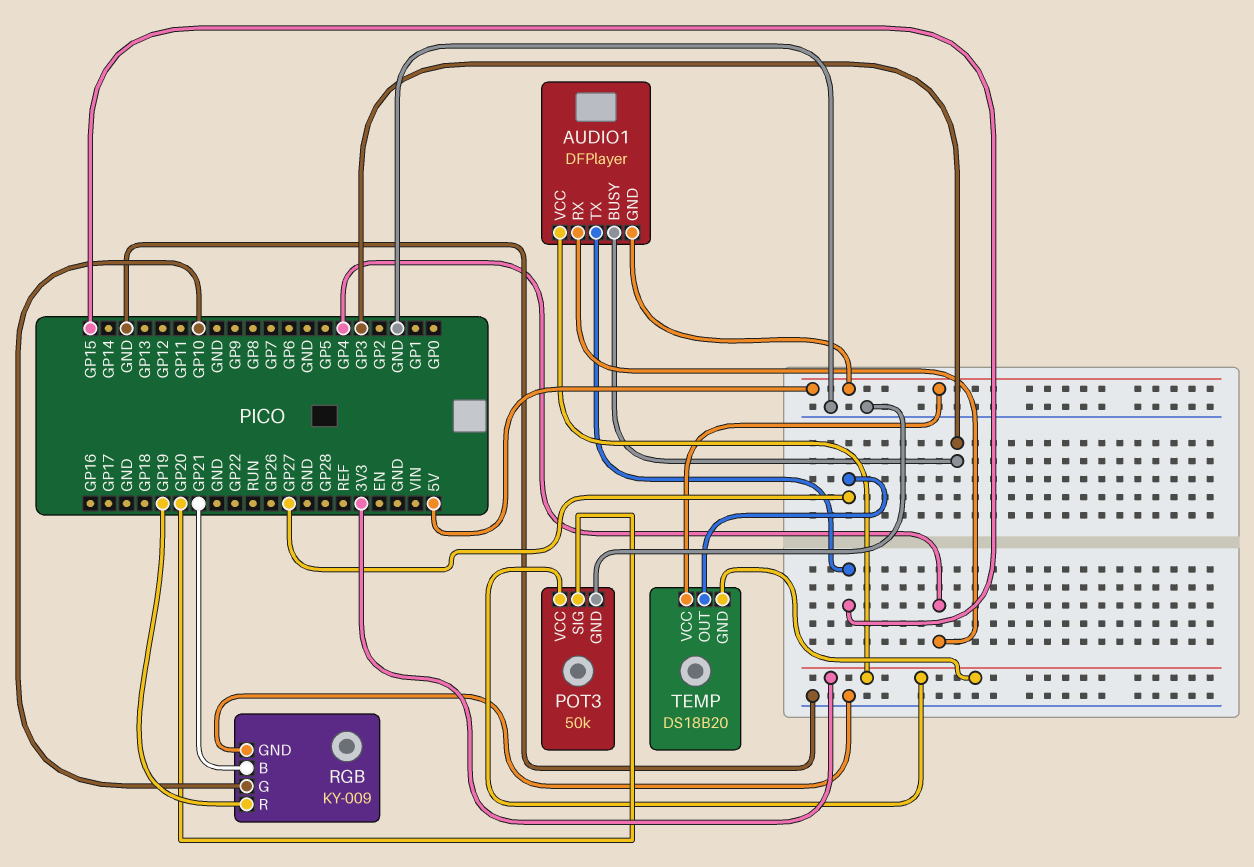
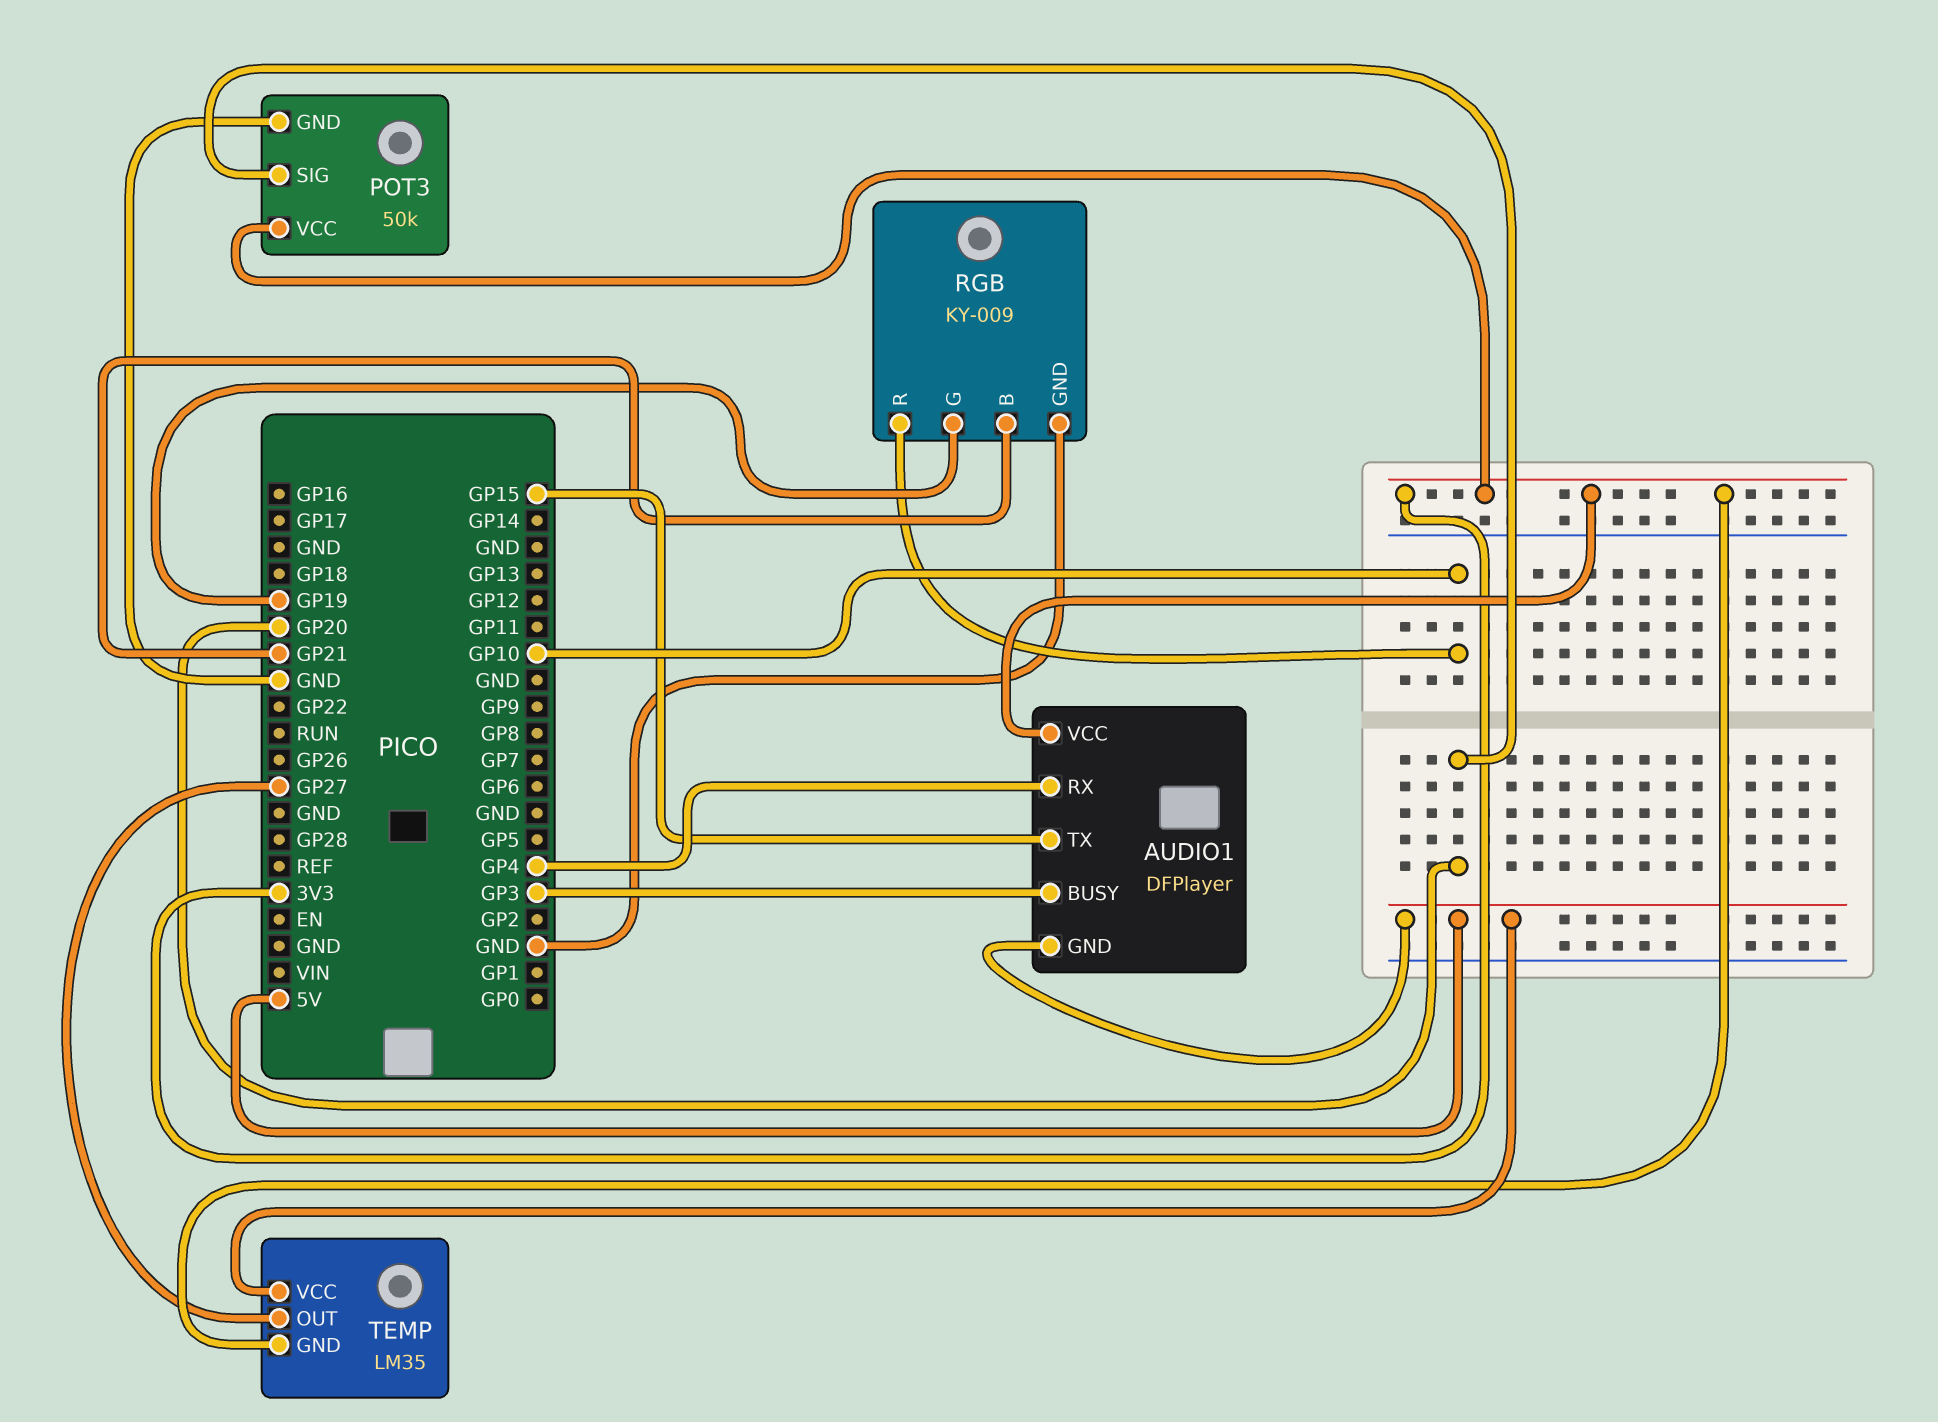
RGB pin G: GP10 -> GP19
RGB pin R: GP19 -> GP10
TEMP: DS18B20 -> LM35

